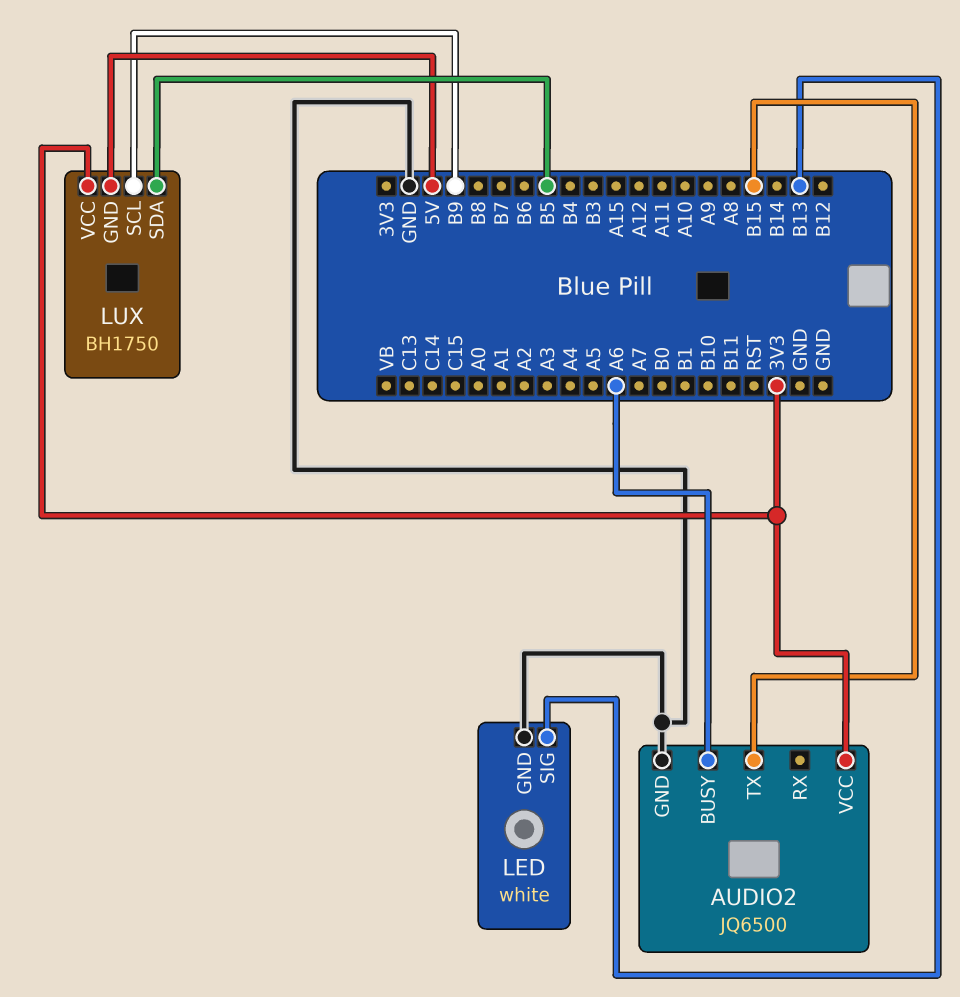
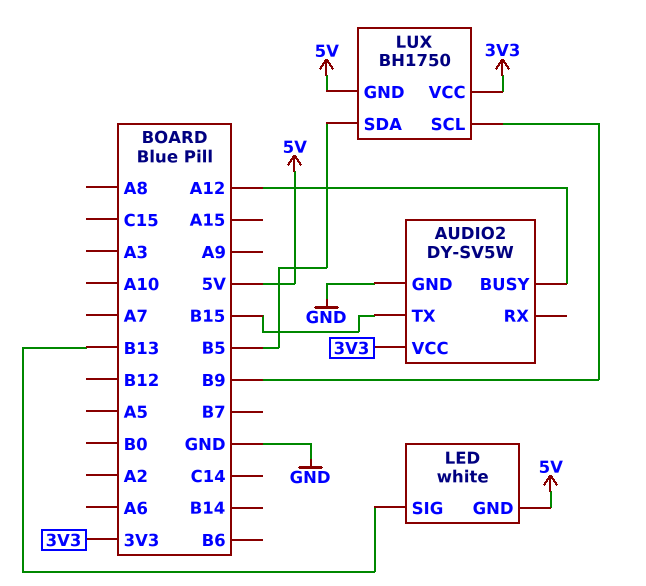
AUDIO2: JQ6500 -> DY-SV5W
AUDIO2 pin BUSY: A6 -> A12
LED pin GND: GND -> 5V

